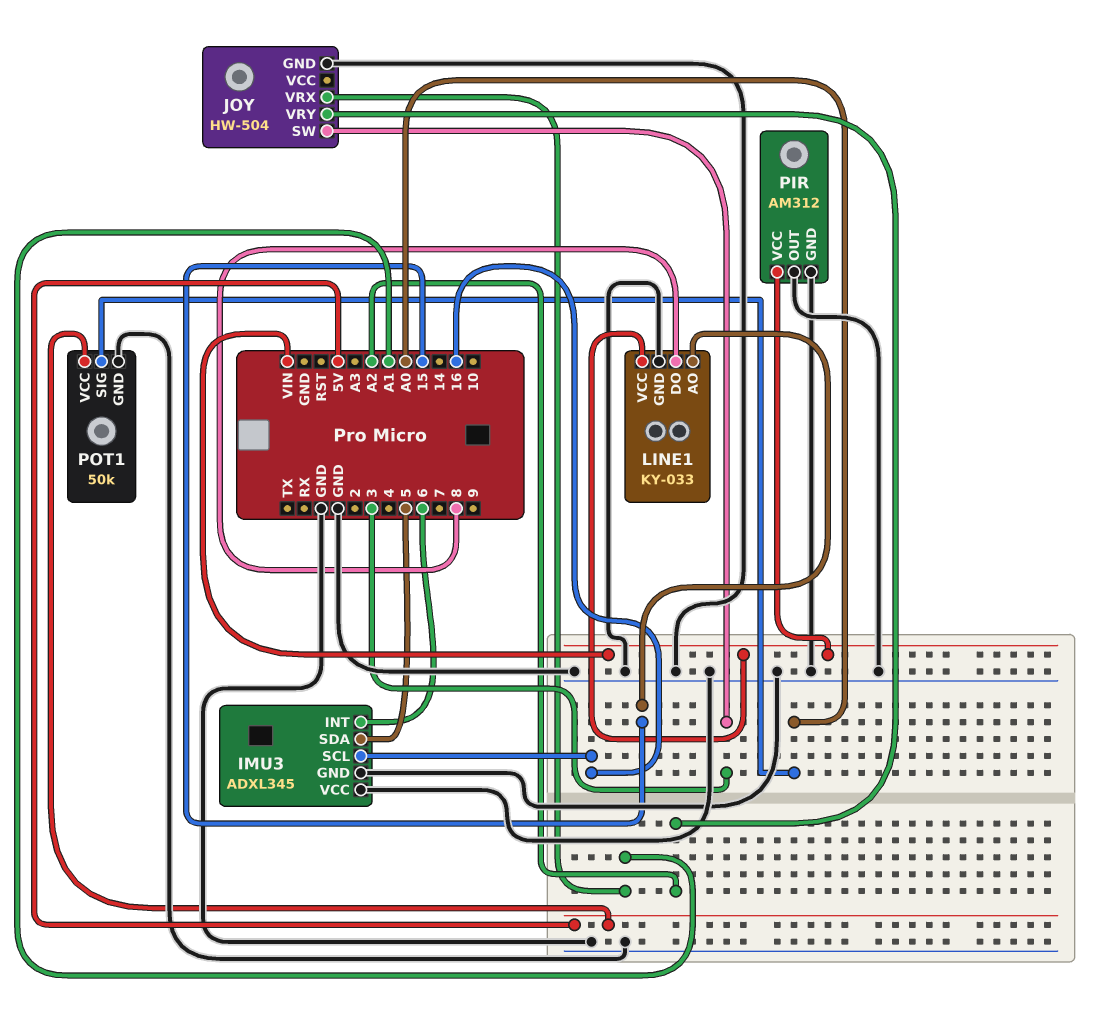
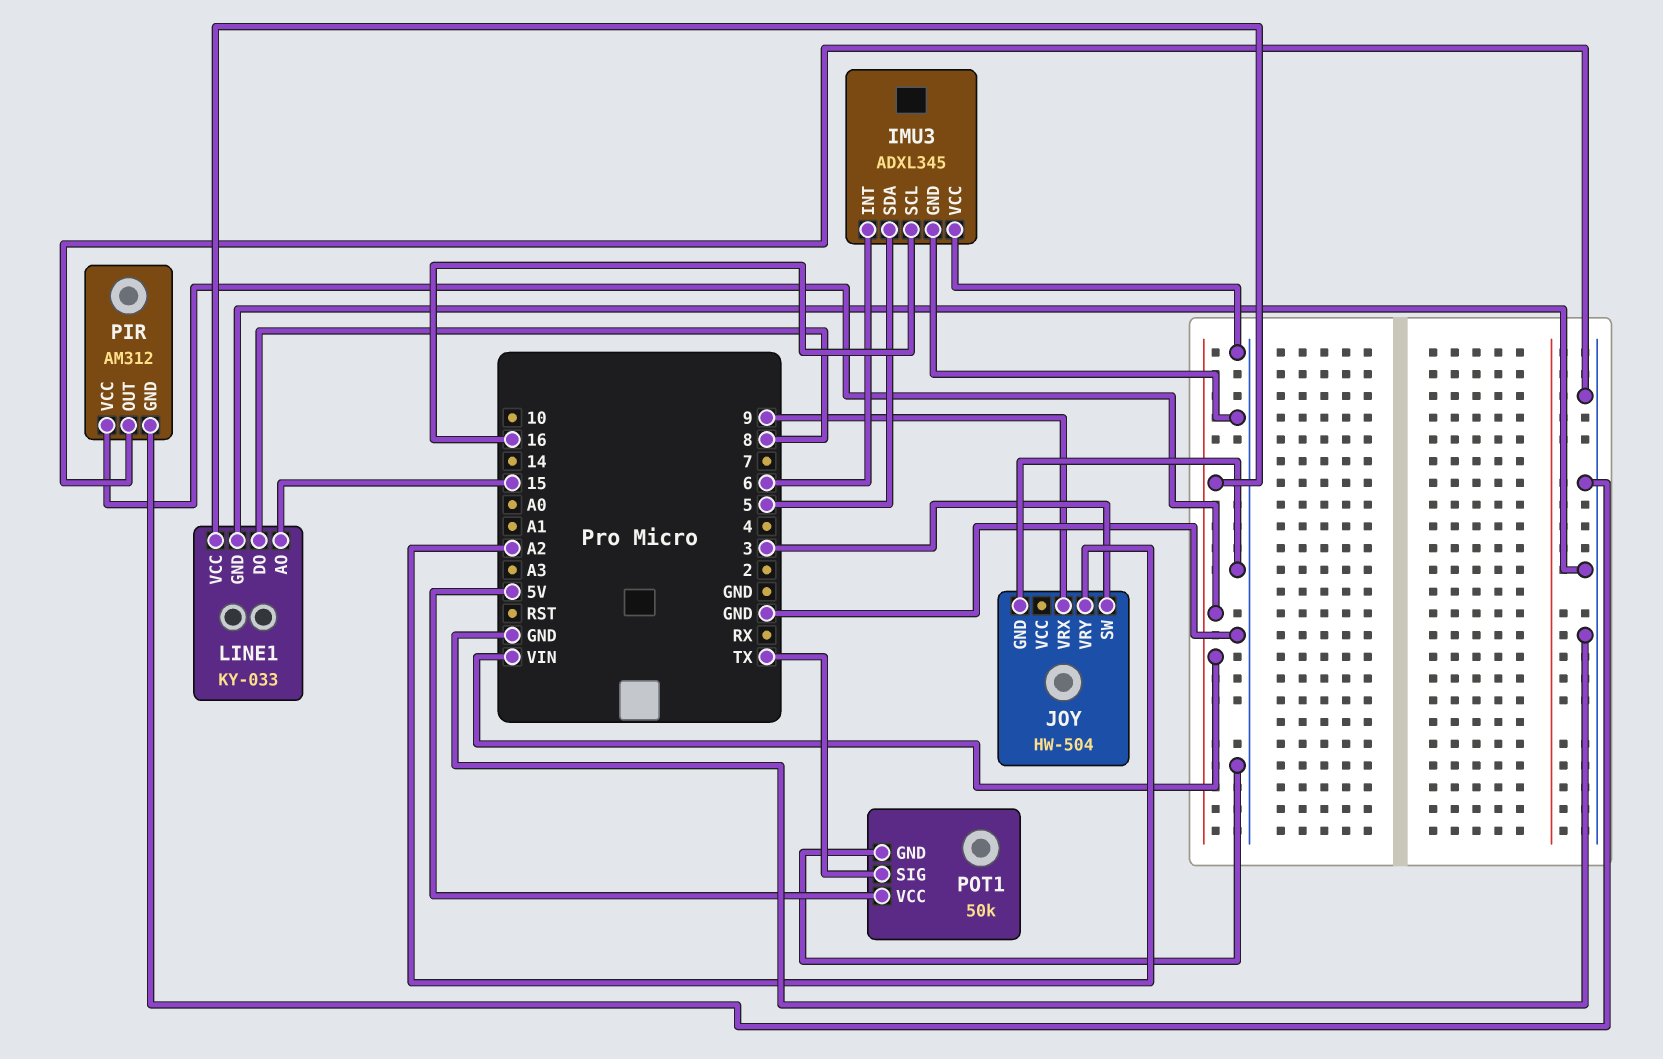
JOY pin VRX: A1 -> 9
POT1 pin SIG: A0 -> TX

